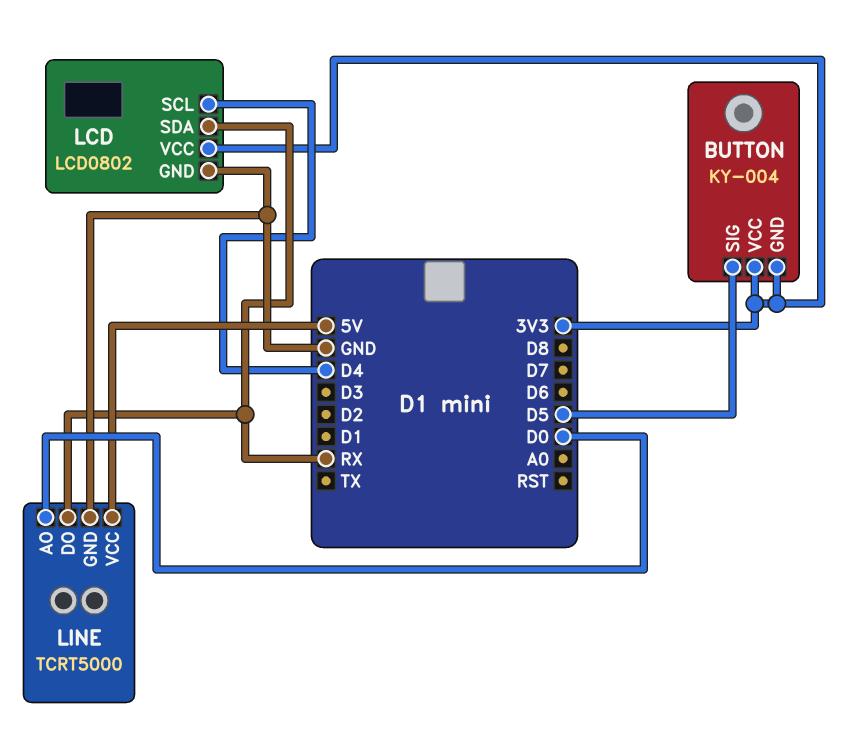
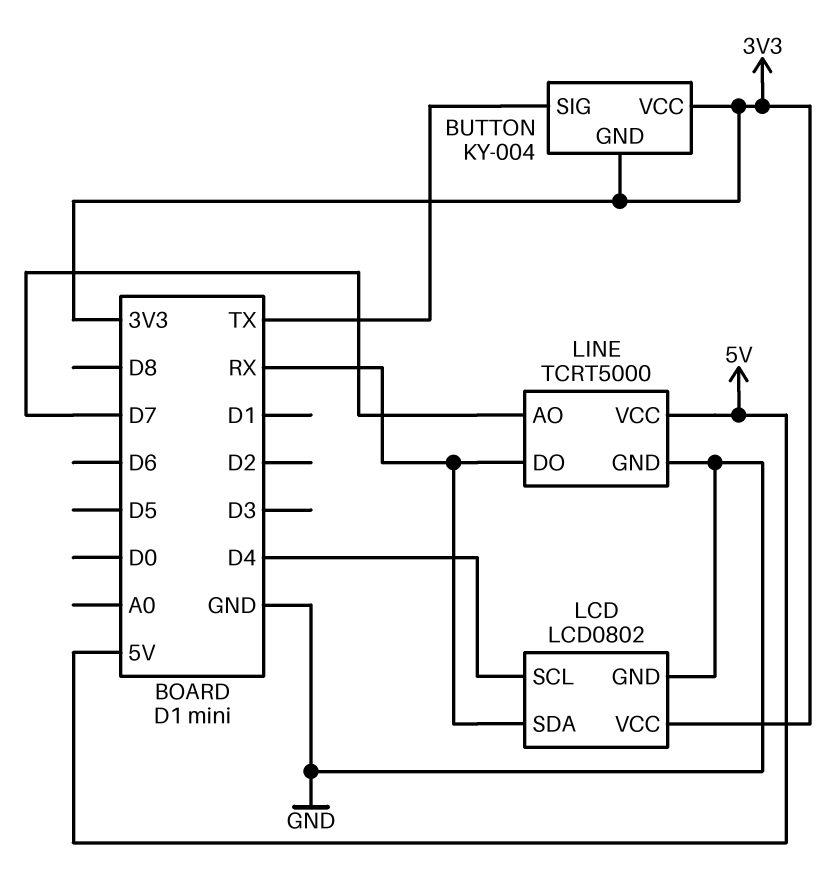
BUTTON pin SIG: D5 -> TX
LINE pin AO: D0 -> D7

